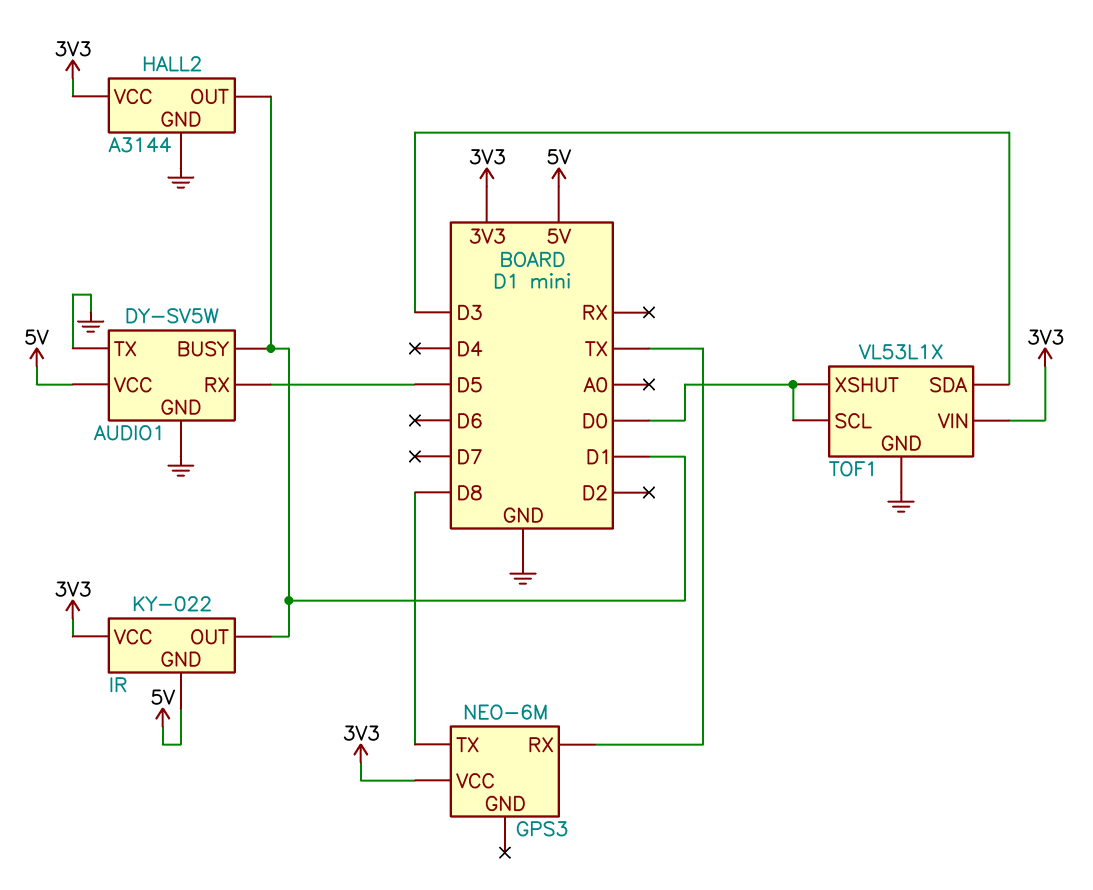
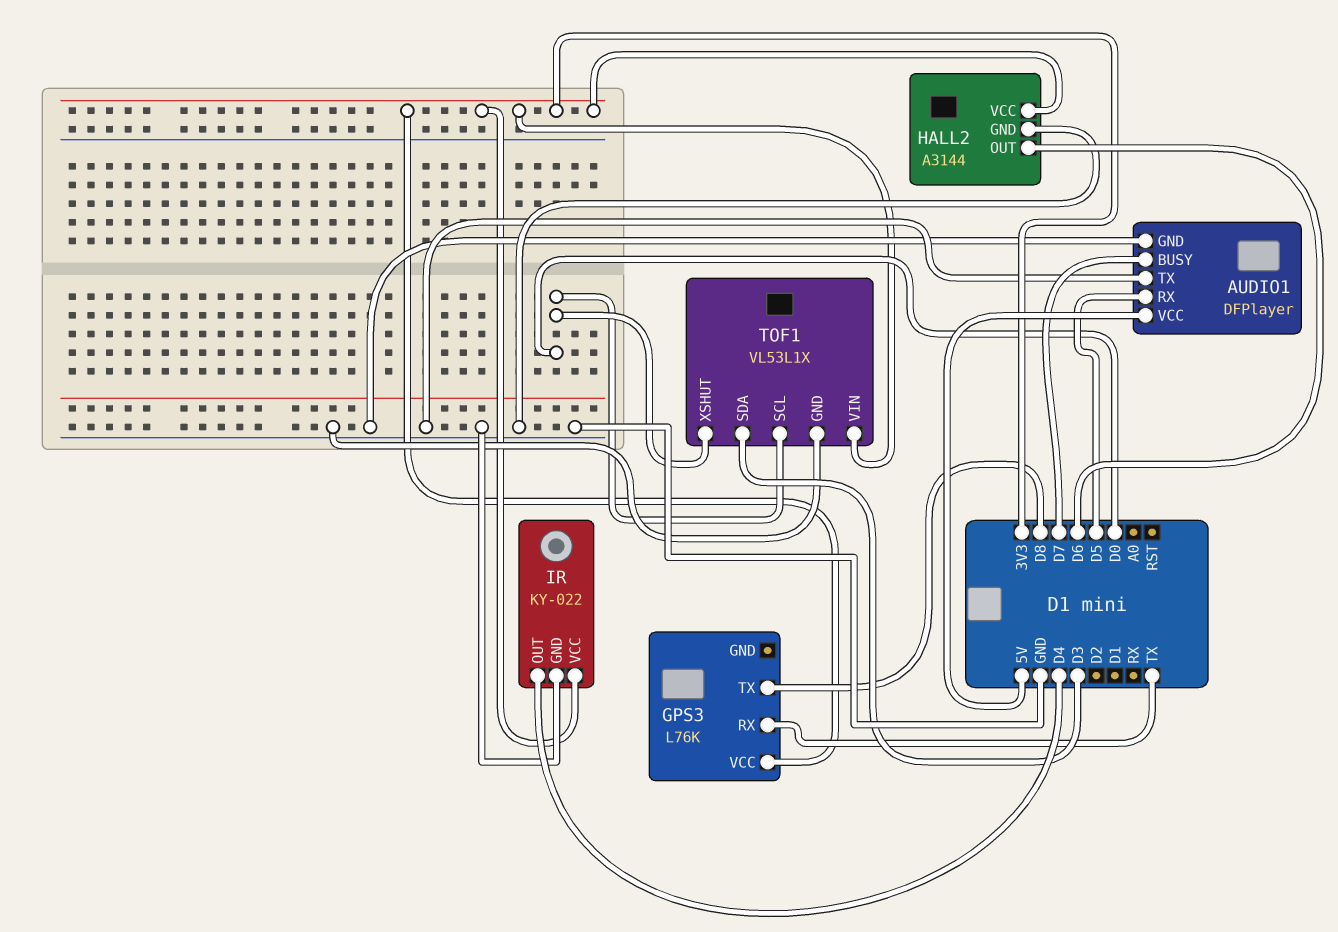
AUDIO1: DY-SV5W -> DFPlayer
AUDIO1 pin BUSY: D1 -> D7
GPS3: NEO-6M -> L76K
HALL2 pin OUT: D1 -> D6
IR pin GND: 5V -> GND
IR pin OUT: D1 -> D4

